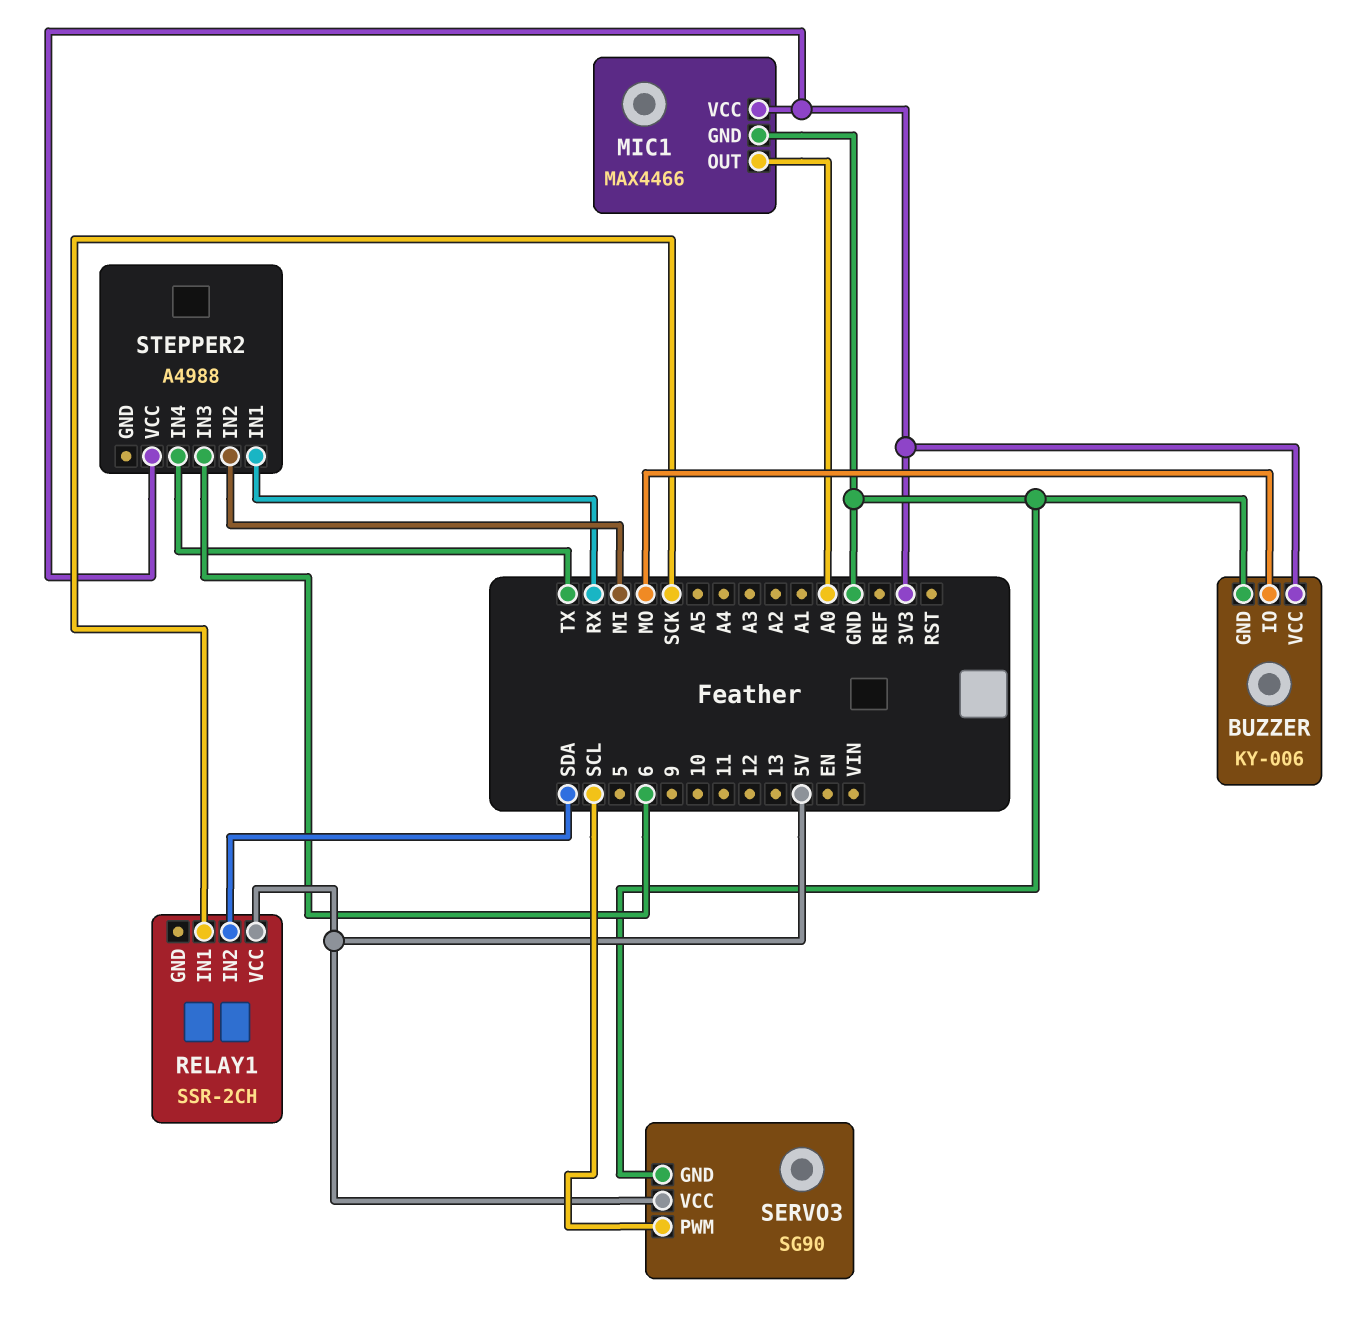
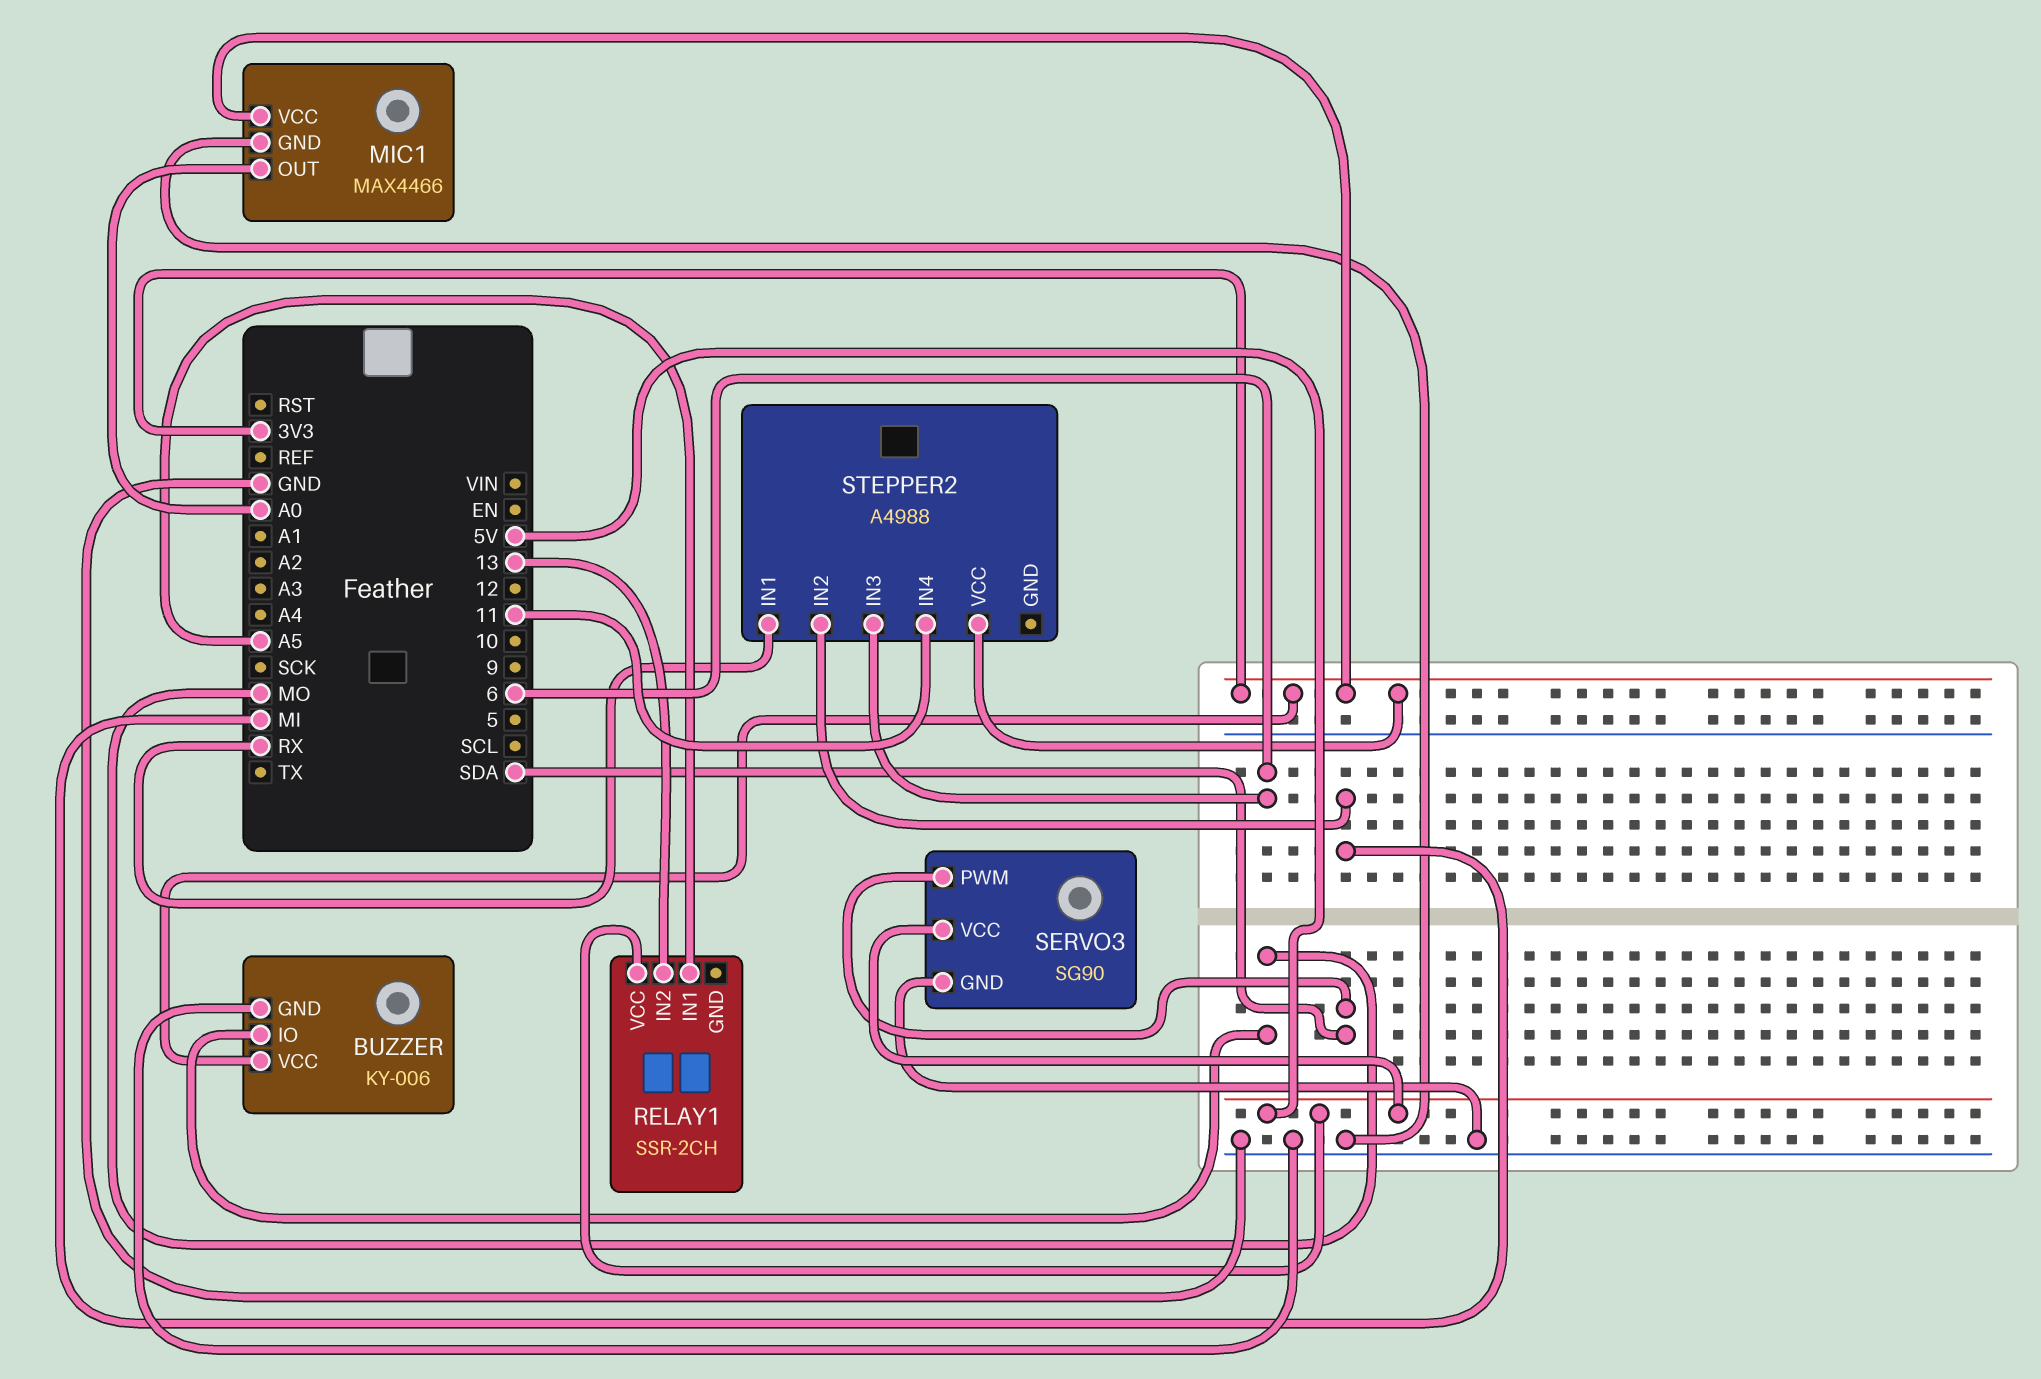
RELAY1 pin IN1: SCK -> A5
RELAY1 pin IN2: SDA -> 13
SERVO3 pin PWM: SCL -> SDA
STEPPER2 pin IN4: TX -> 11

